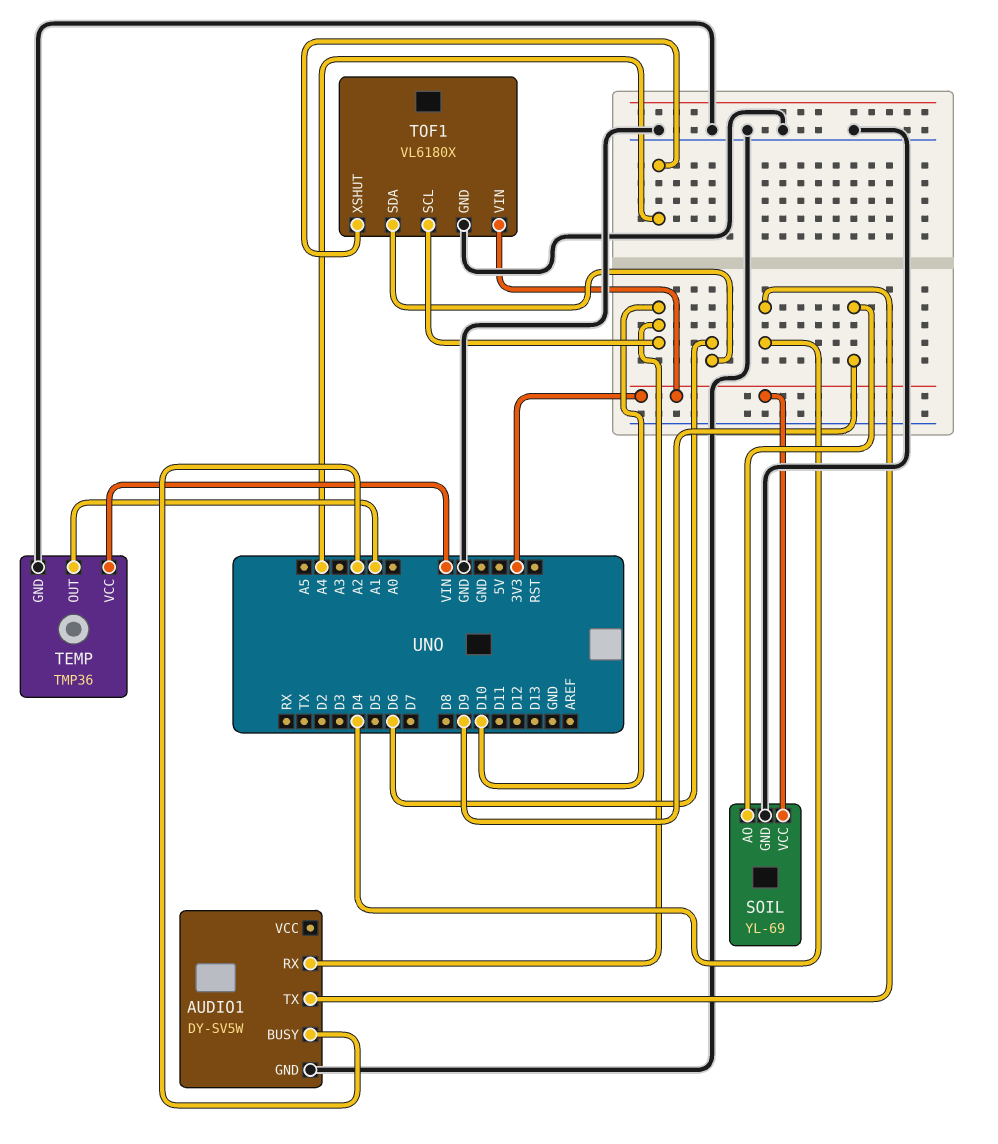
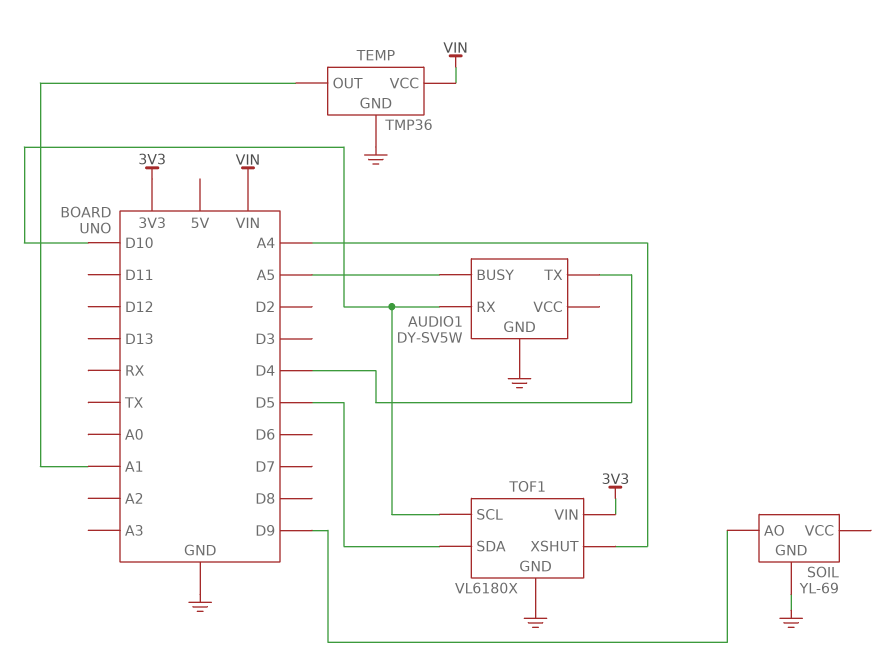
AUDIO1 pin BUSY: A2 -> A5
SOIL pin VCC: 3V3 -> none
TOF1 pin SDA: D6 -> D5

